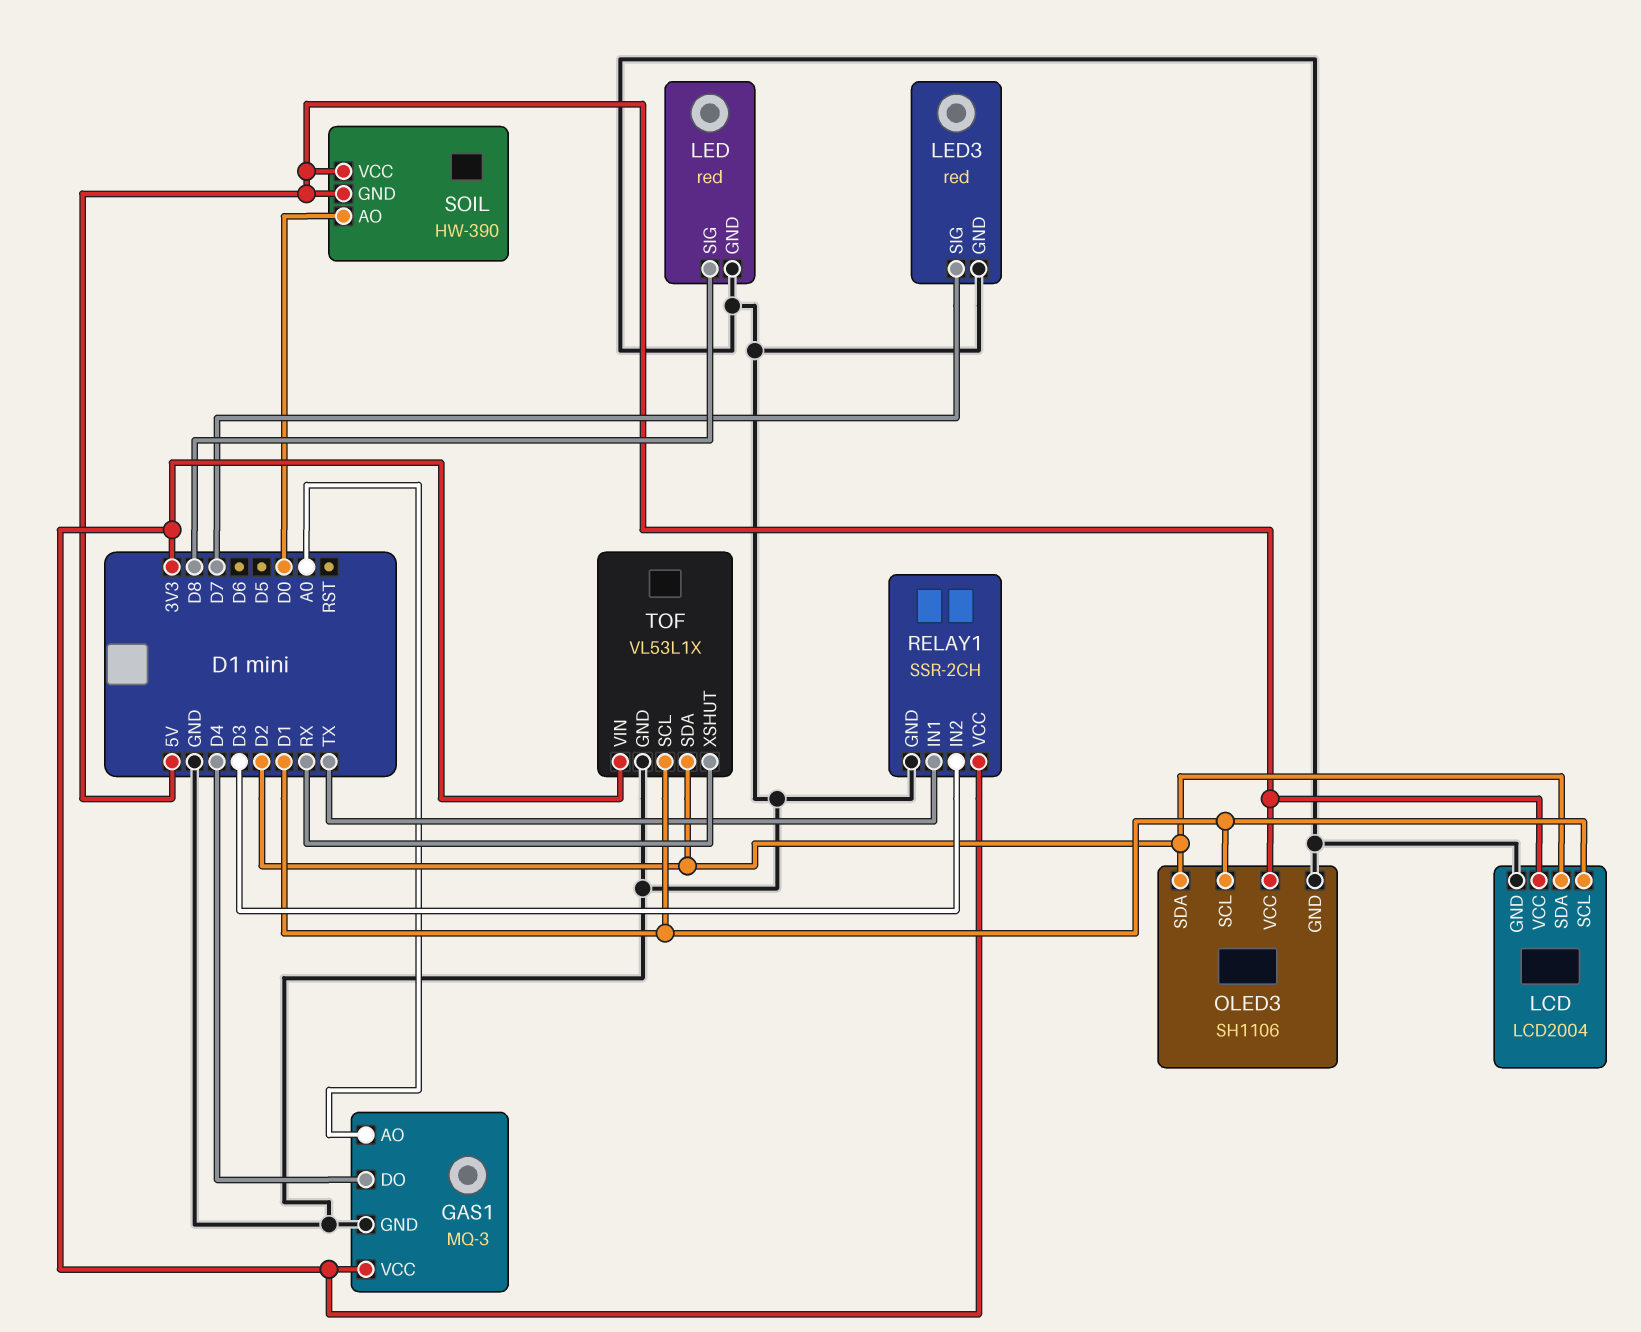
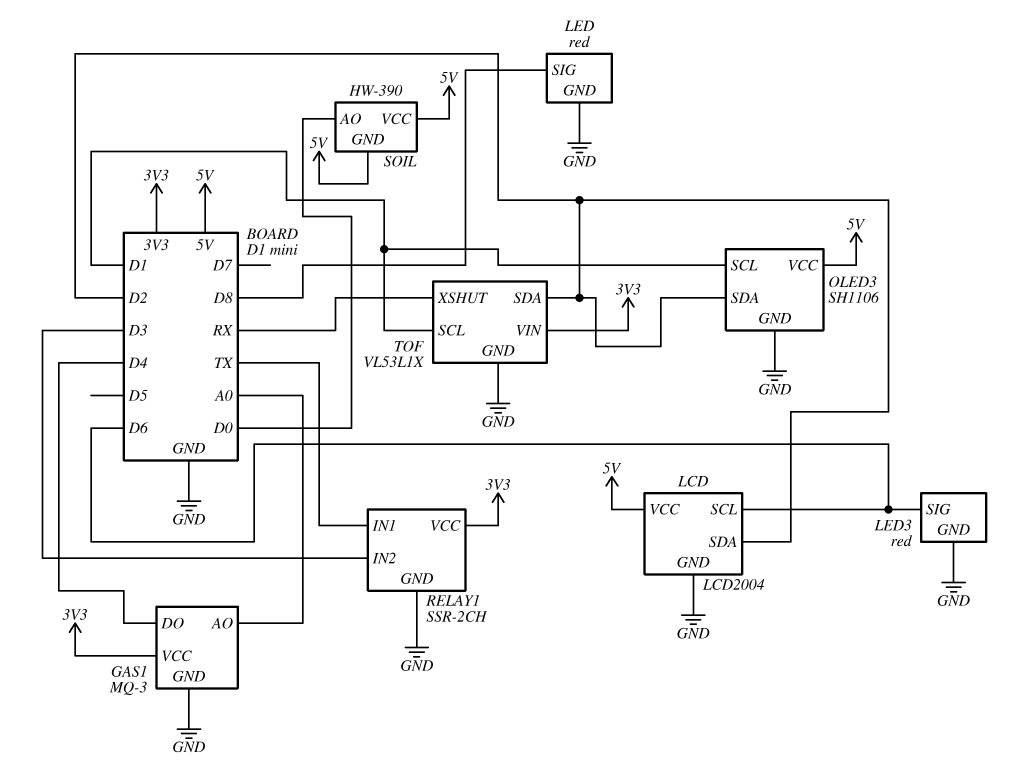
LCD pin SCL: D1 -> D6
LED3 pin SIG: D7 -> D6

